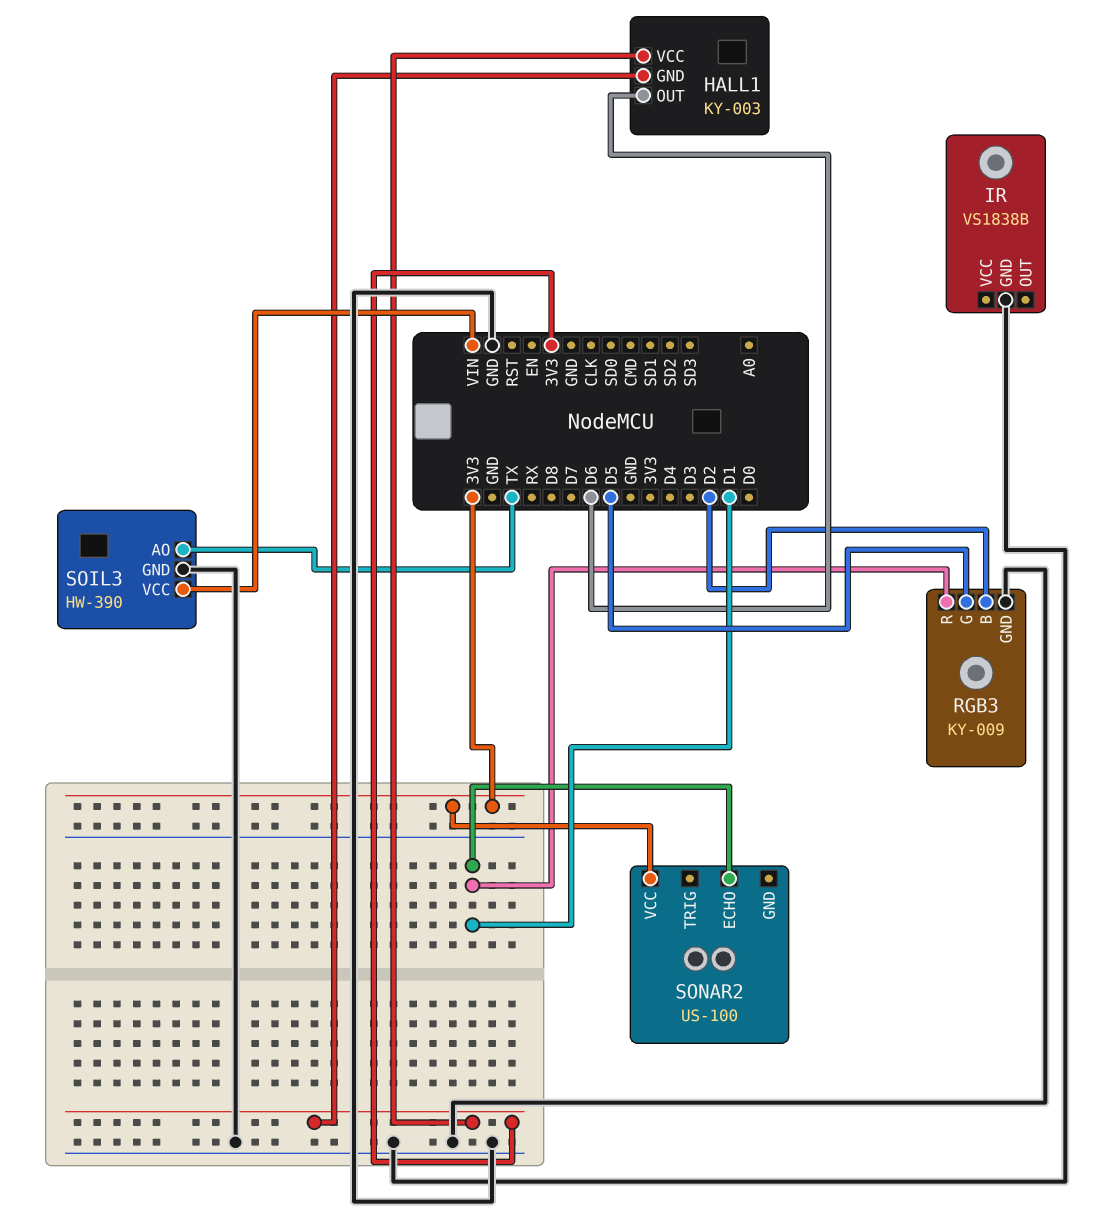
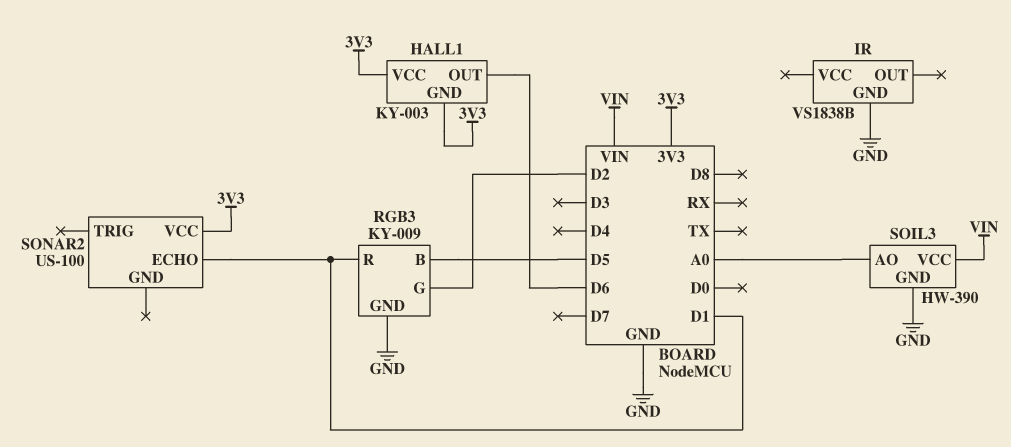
RGB3 pin B: D2 -> D5
RGB3 pin G: D5 -> D2
SOIL3 pin AO: TX -> A0

